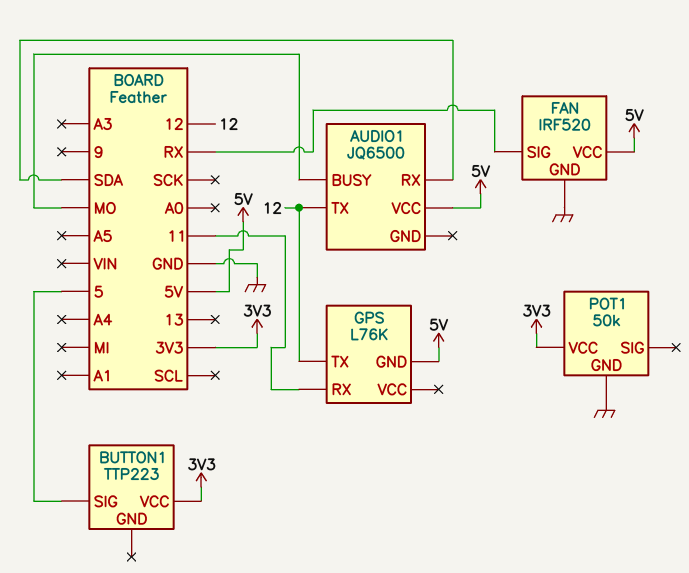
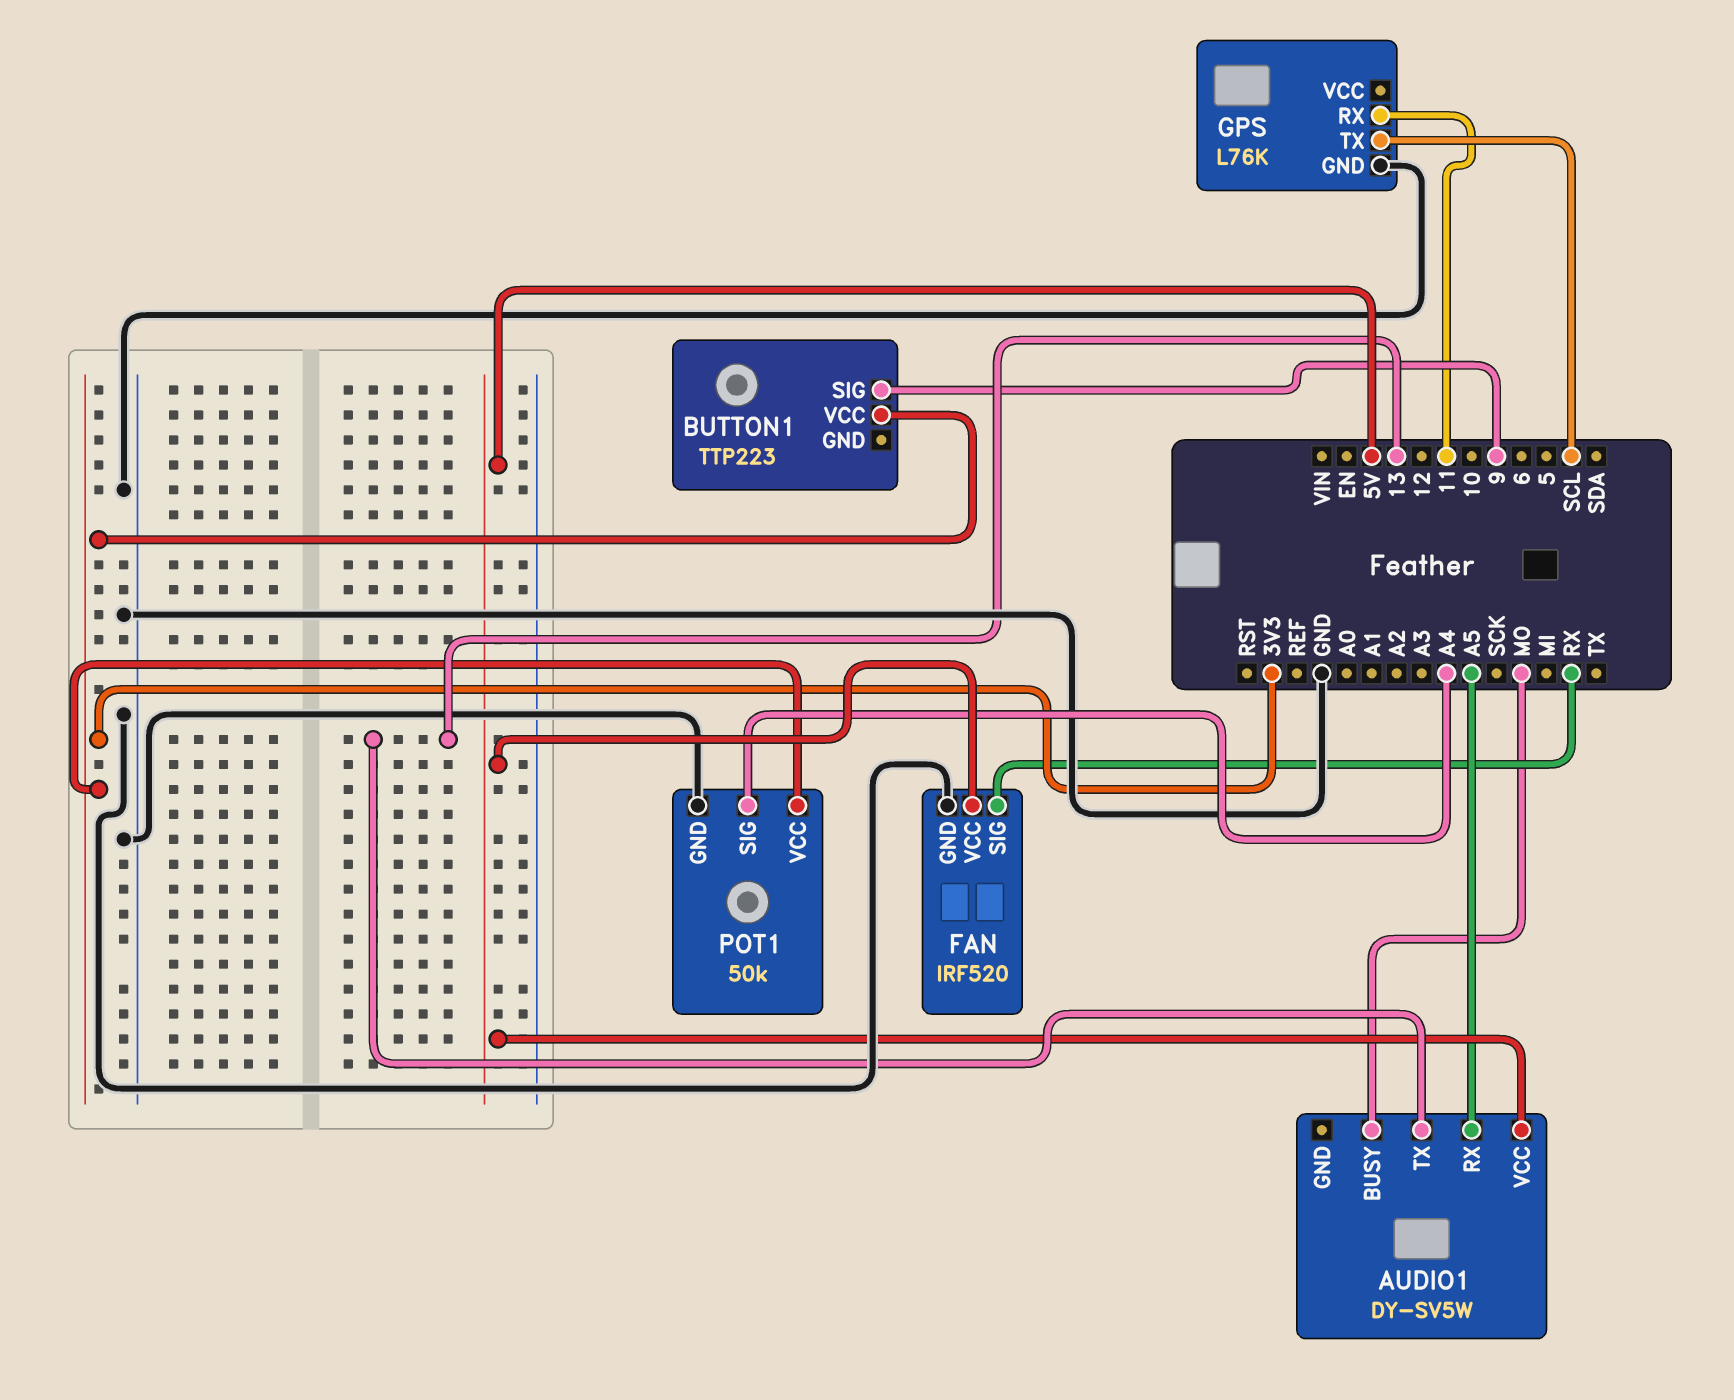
AUDIO1: JQ6500 -> DY-SV5W
AUDIO1 pin RX: SDA -> A5
AUDIO1 pin TX: 12 -> 13
BUTTON1 pin SIG: 5 -> 9
GPS pin GND: 5V -> GND
GPS pin TX: 12 -> SCL
POT1 pin SIG: none -> A4

